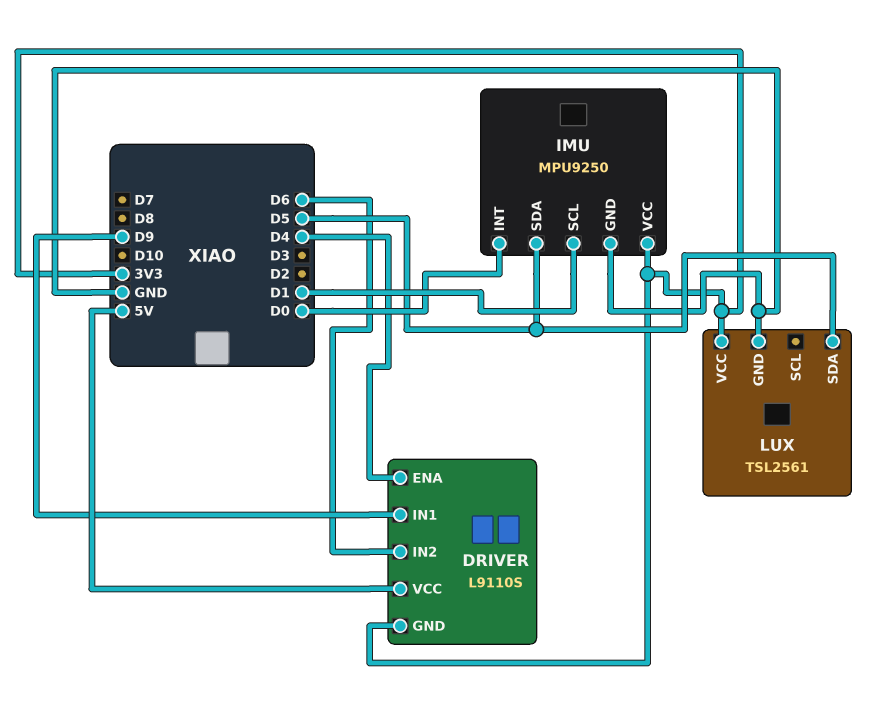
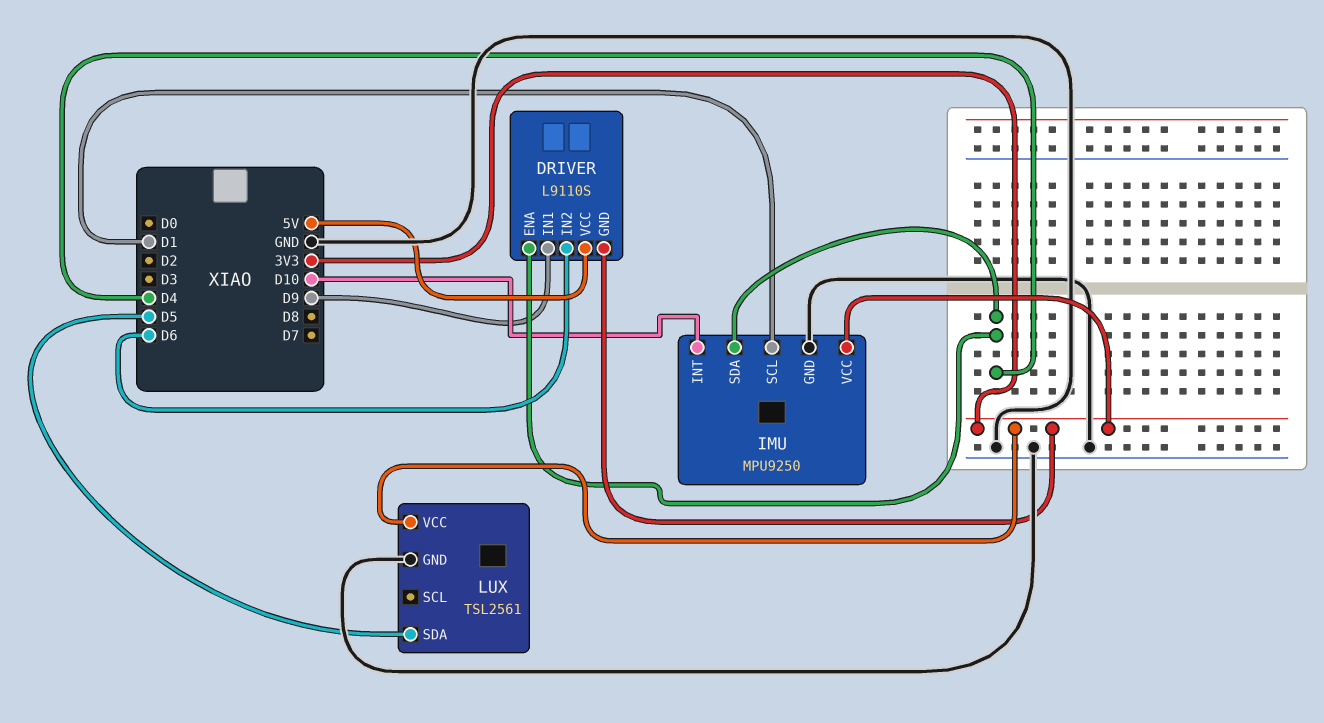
IMU pin INT: D0 -> D10
IMU pin SDA: D5 -> D4

